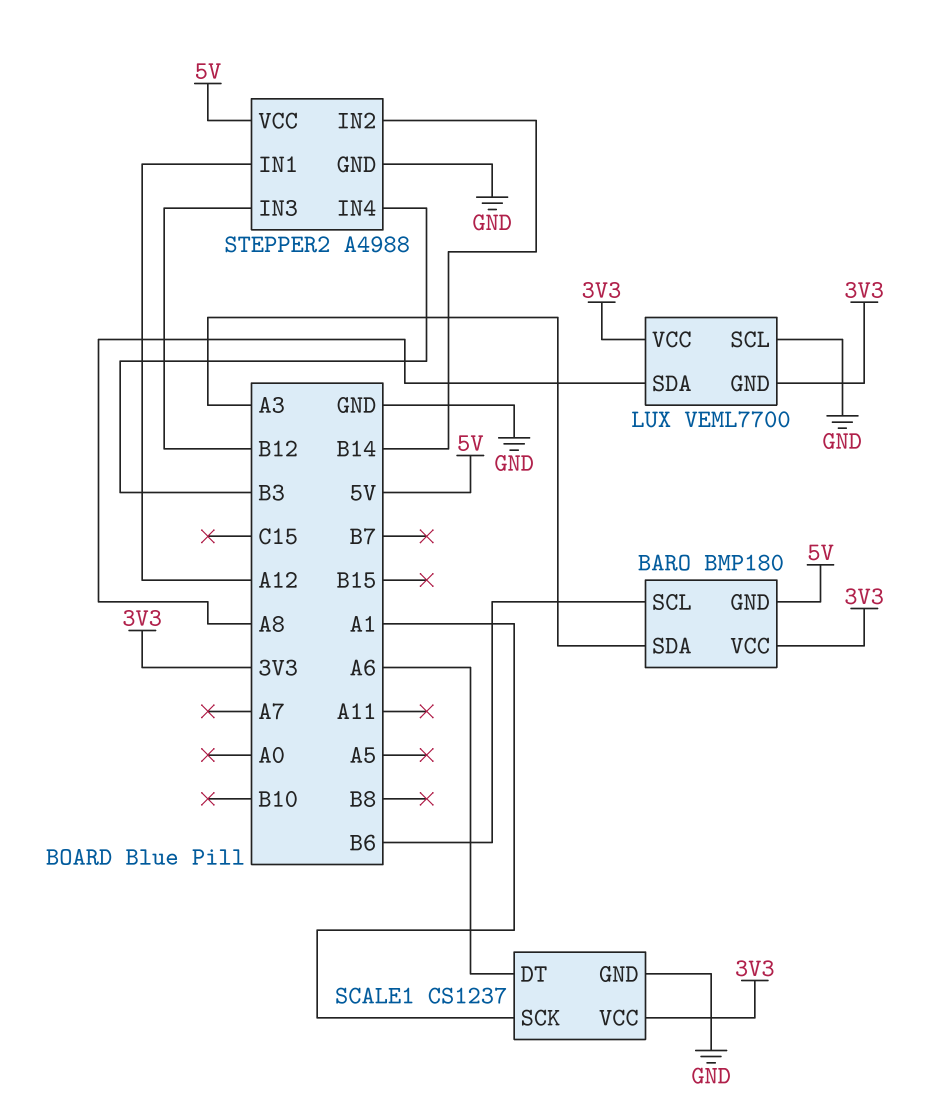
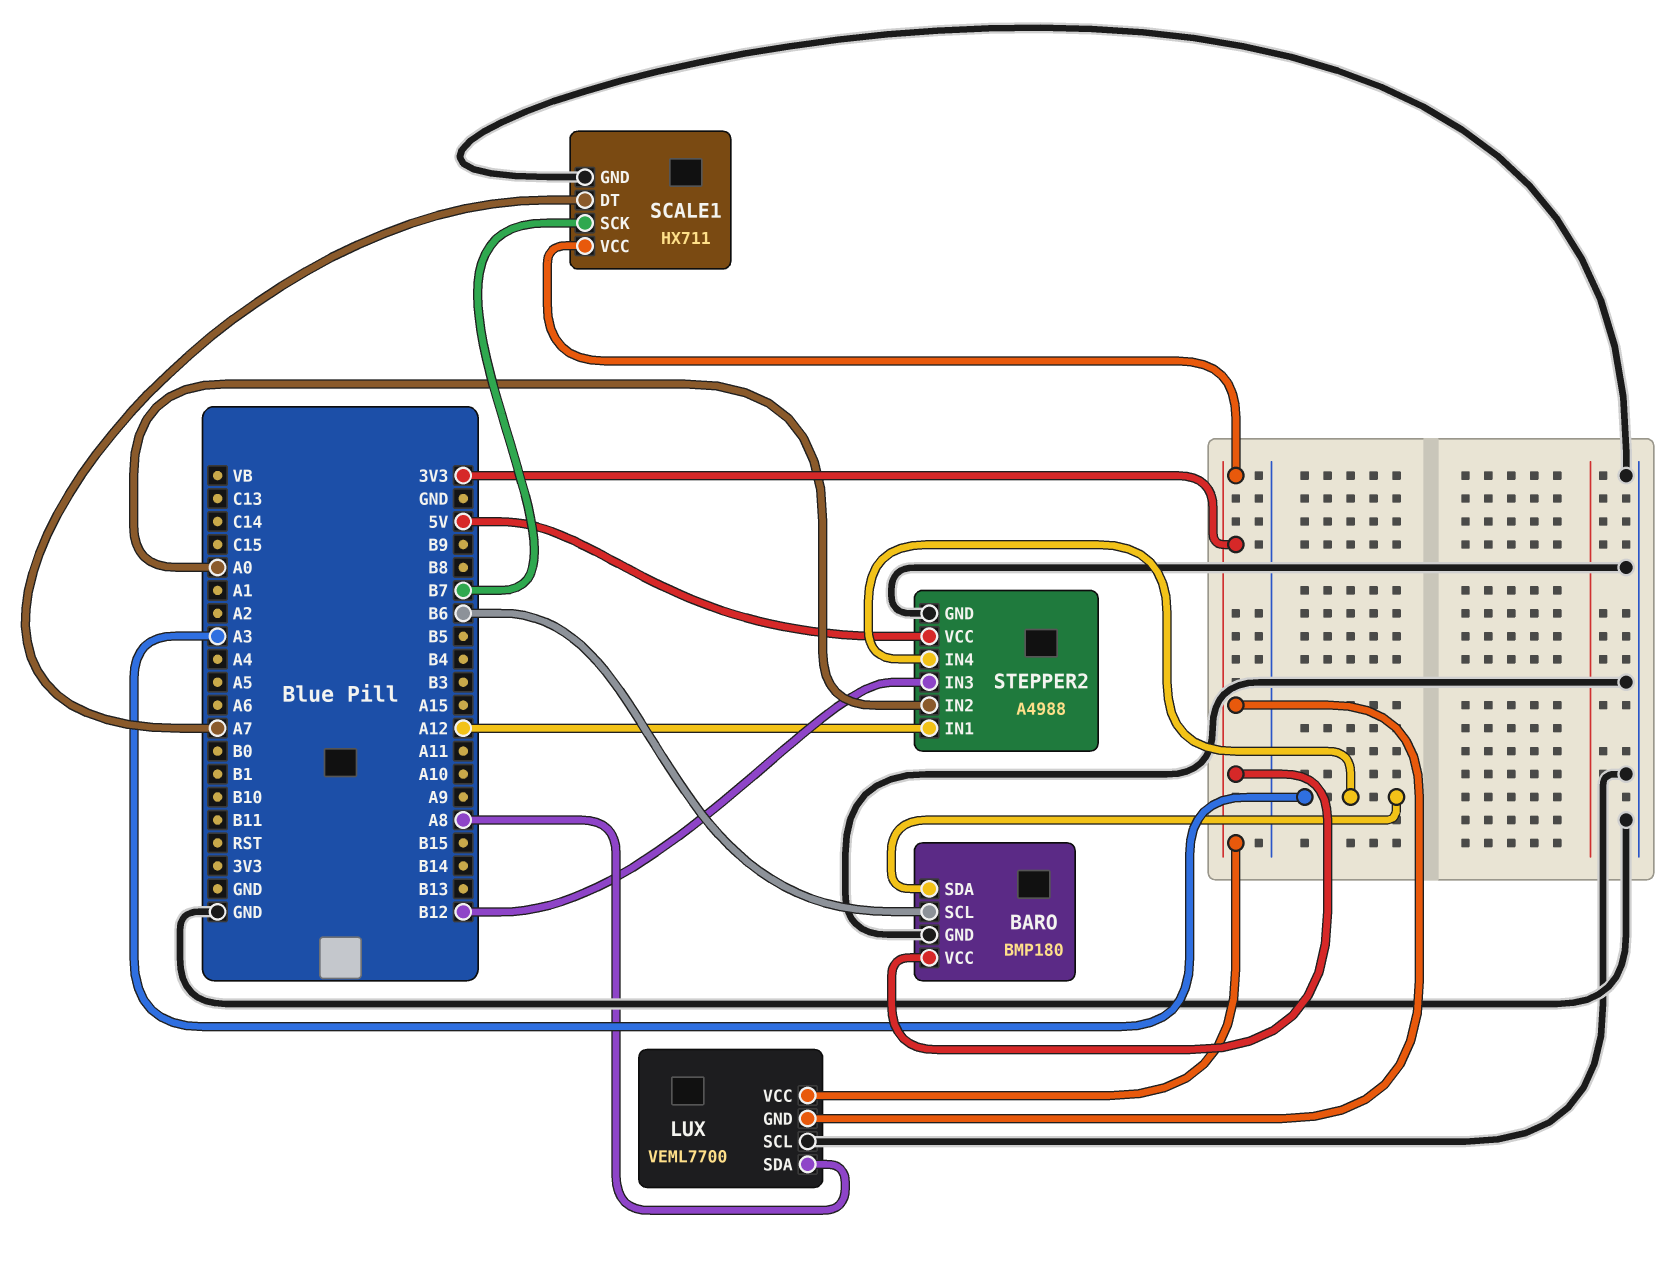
BARO pin GND: 5V -> GND
SCALE1: CS1237 -> HX711
SCALE1 pin DT: A6 -> A7
SCALE1 pin SCK: A1 -> B7
STEPPER2 pin IN2: B14 -> A0
STEPPER2 pin IN4: B3 -> A3

